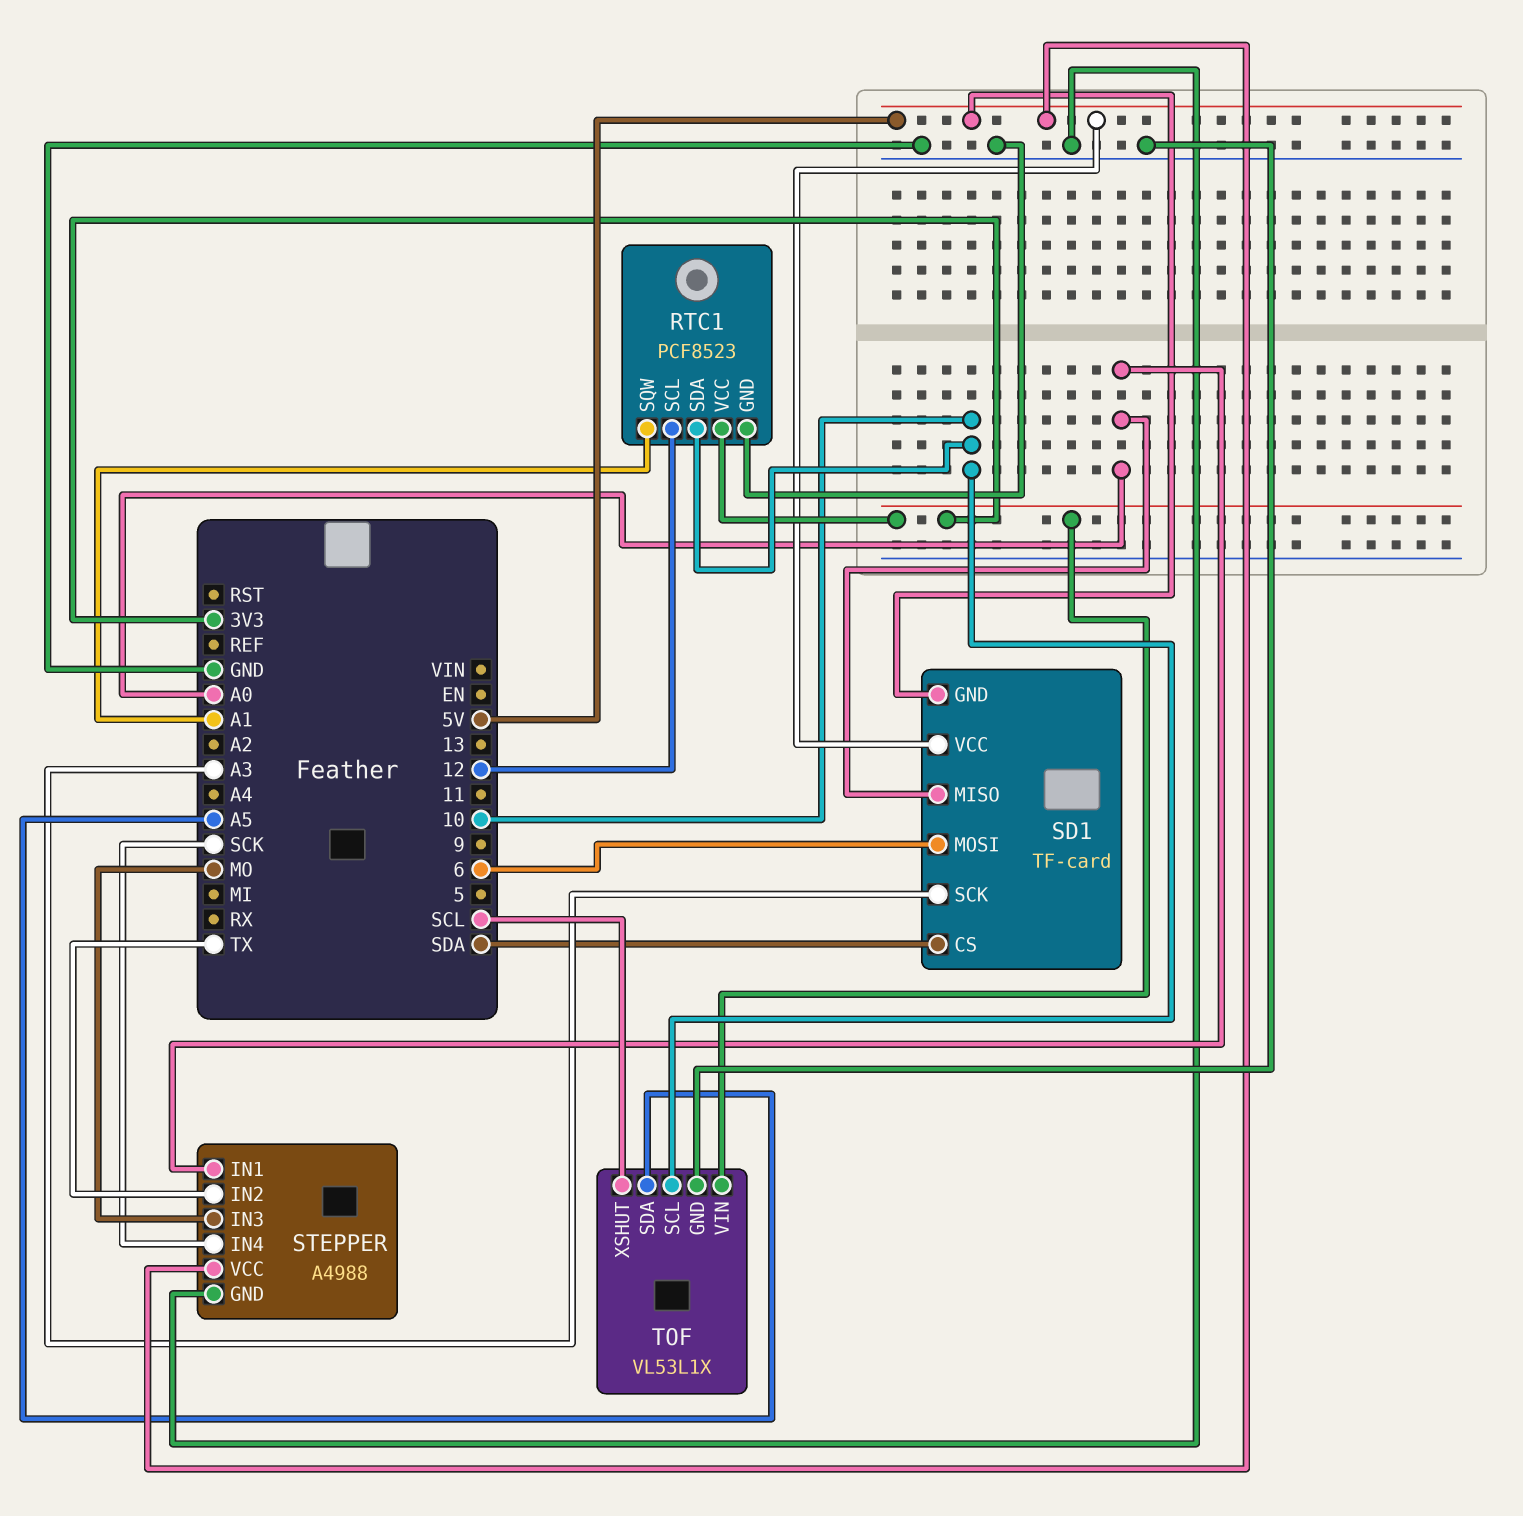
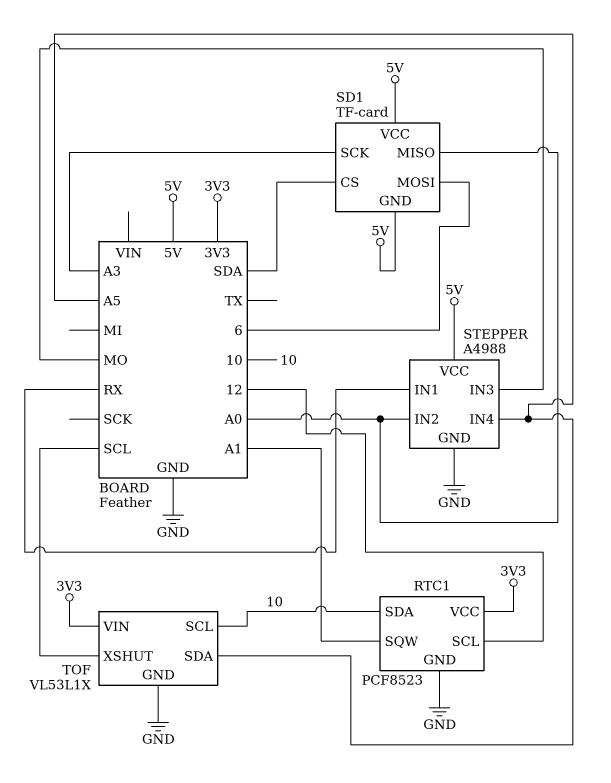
STEPPER pin IN1: A0 -> RX
STEPPER pin IN2: TX -> A0
STEPPER pin IN4: SCK -> A5

